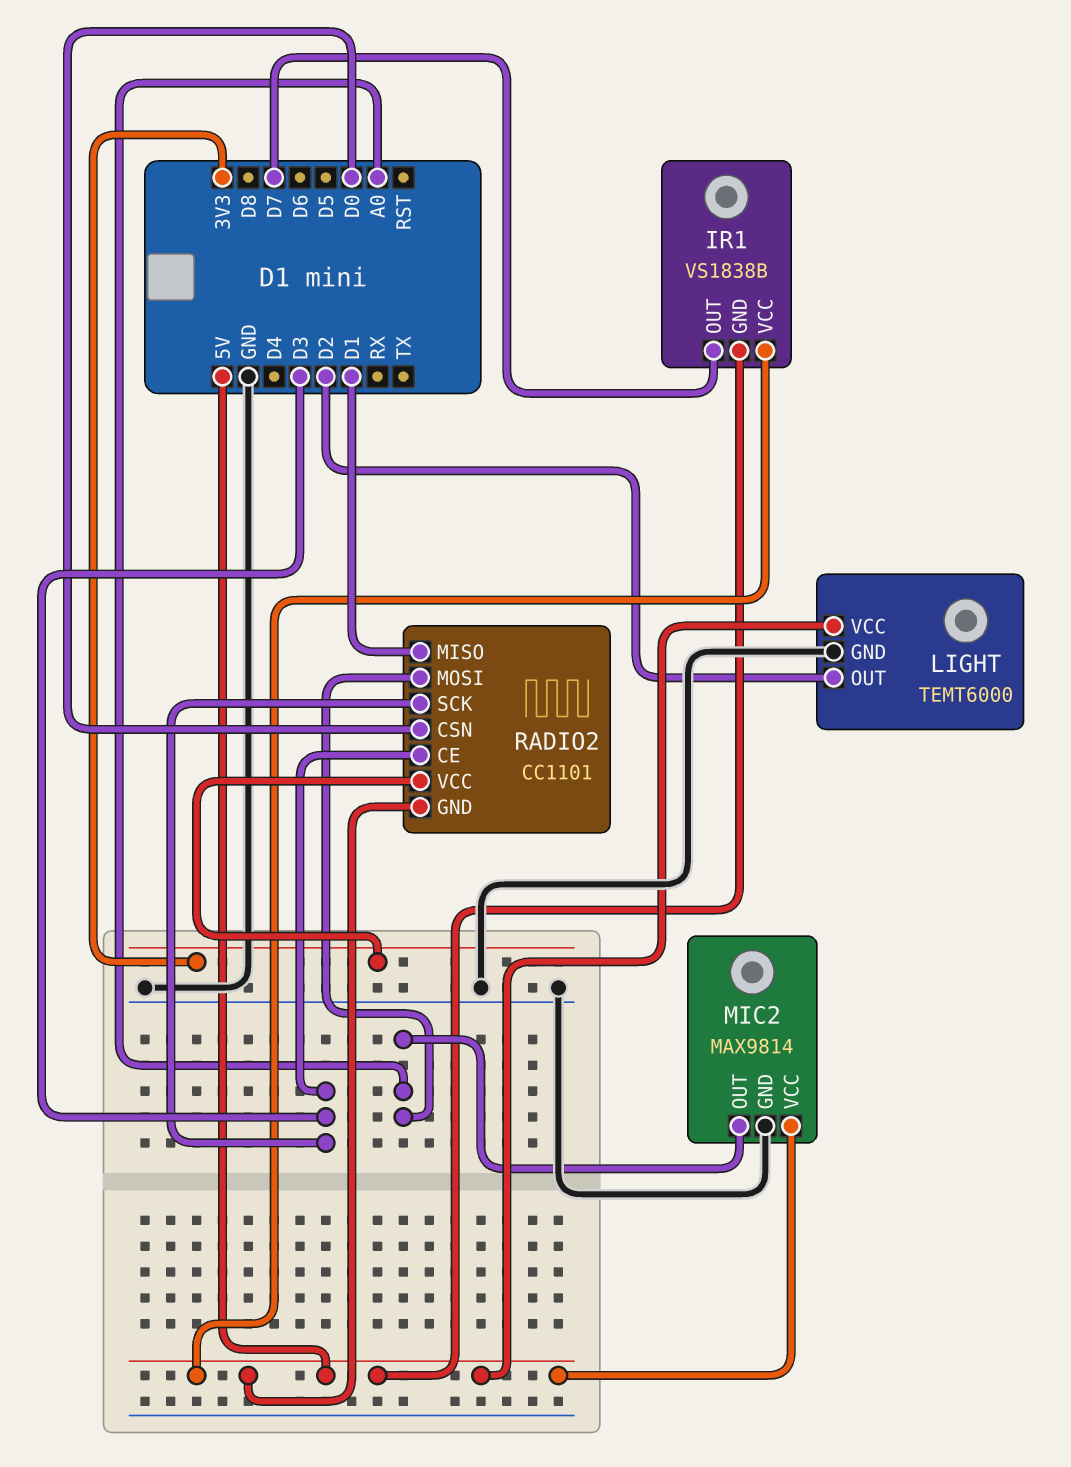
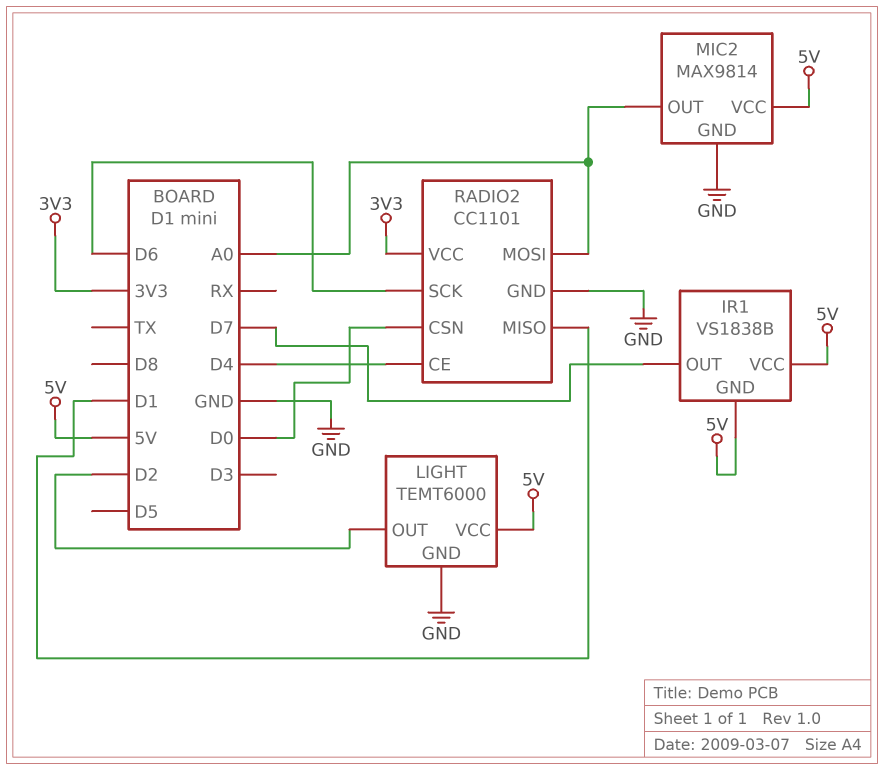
RADIO2 pin CE: D3 -> D4
RADIO2 pin GND: 5V -> GND
RADIO2 pin SCK: D3 -> D6

